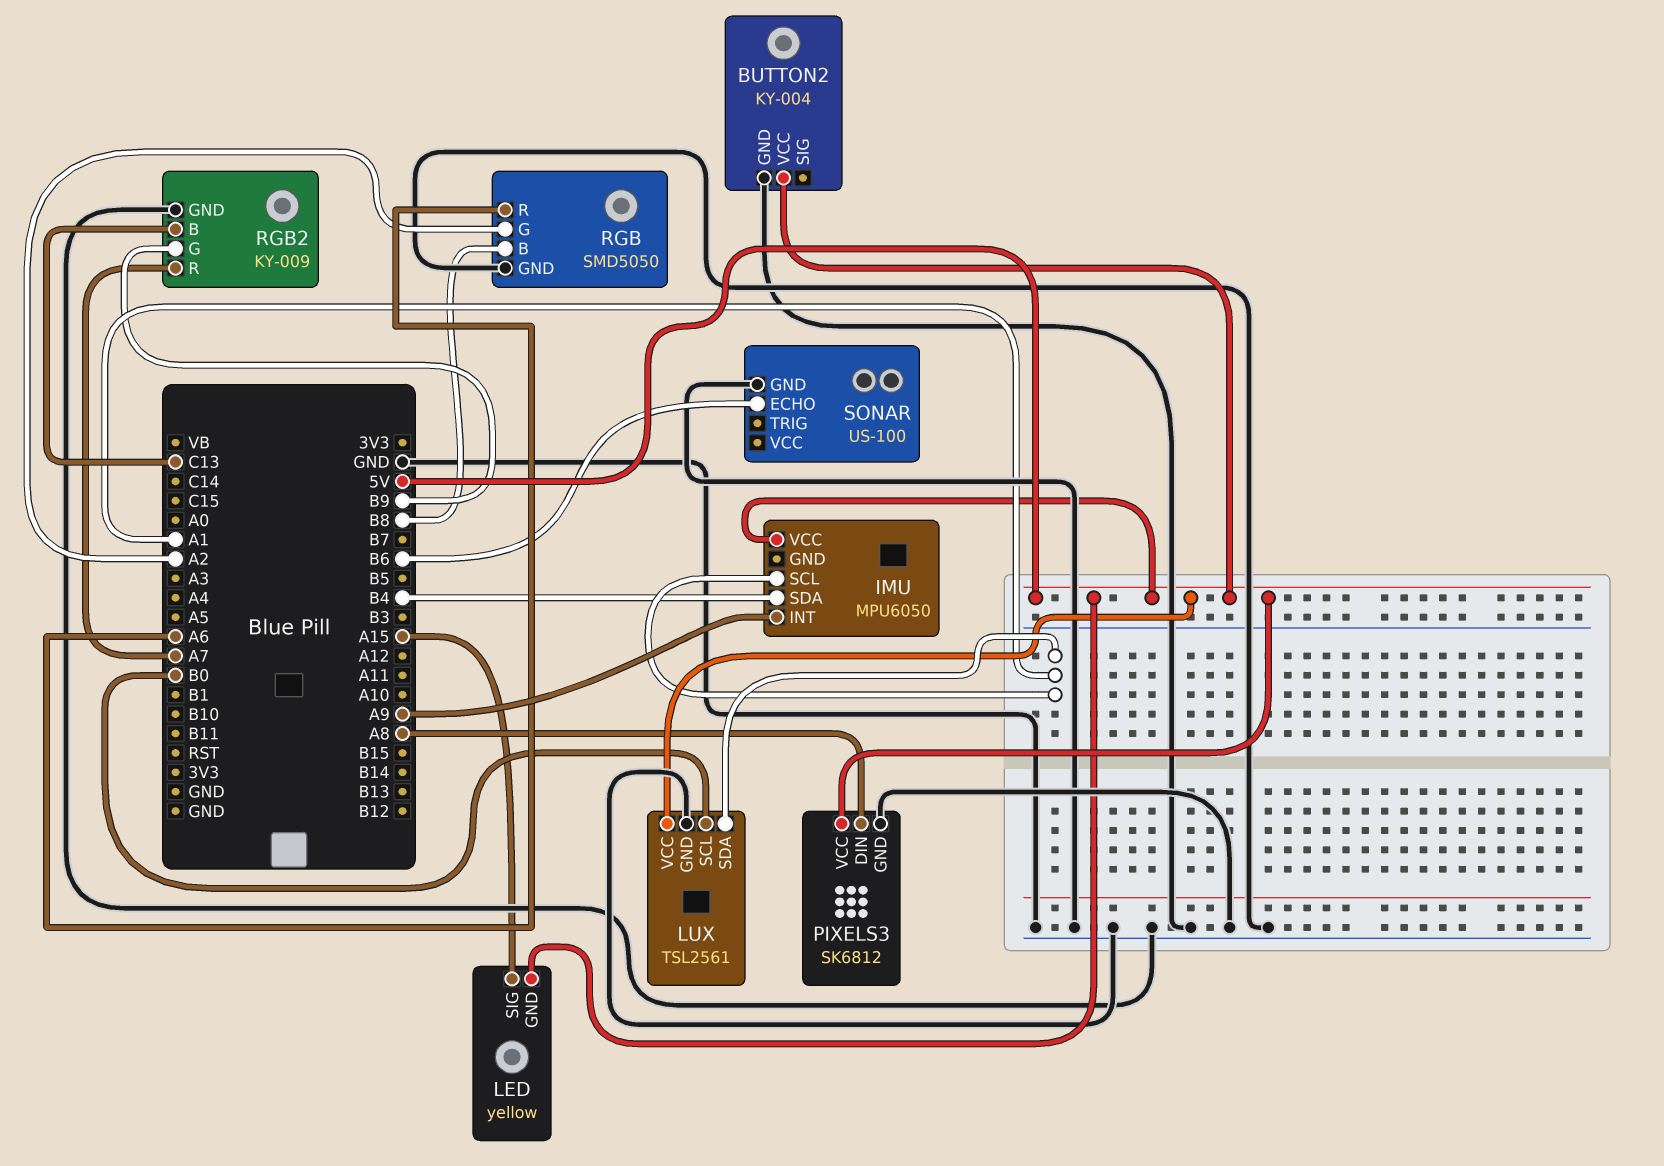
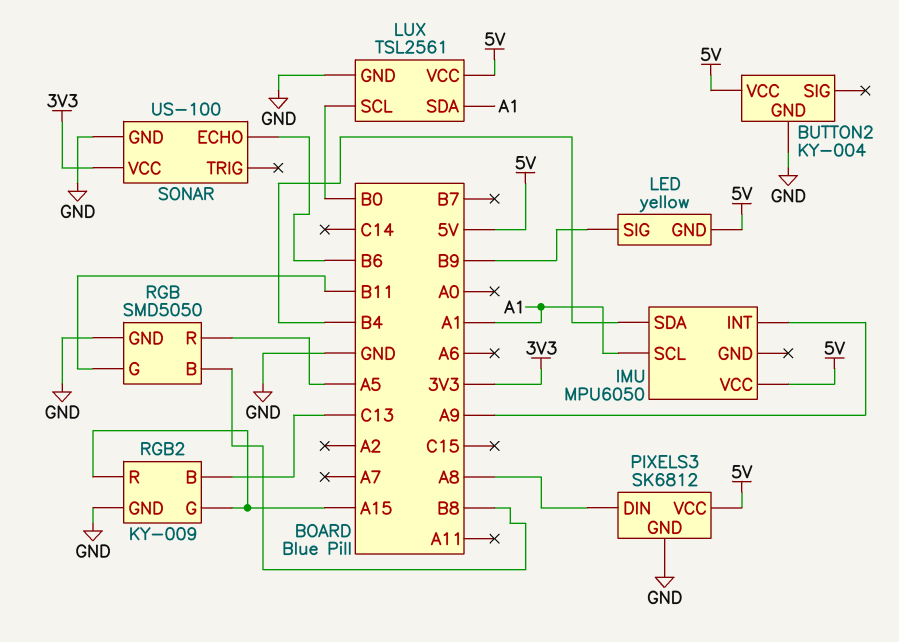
LED pin SIG: A15 -> B9
RGB pin G: A2 -> B11
RGB pin R: A6 -> A5
RGB2 pin G: B9 -> A15
RGB2 pin R: A7 -> A15
SONAR pin VCC: none -> 3V3

